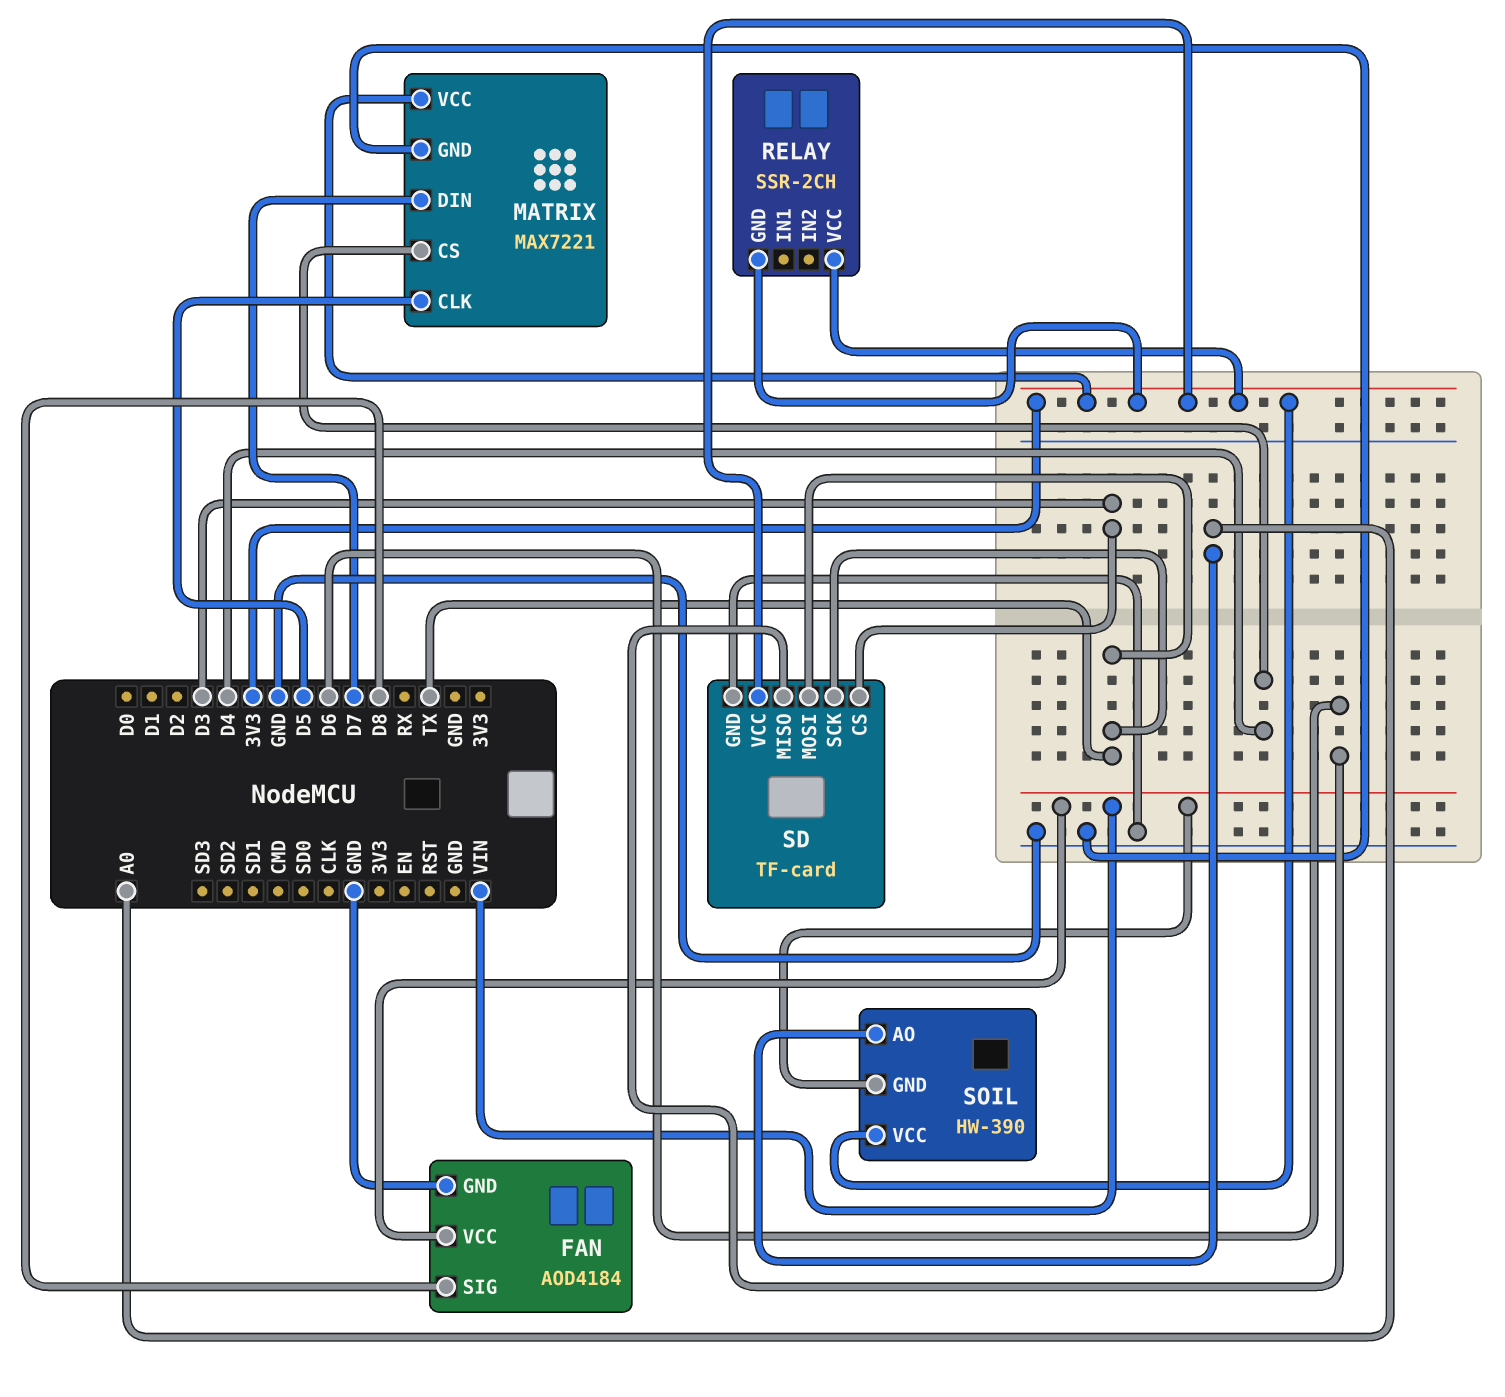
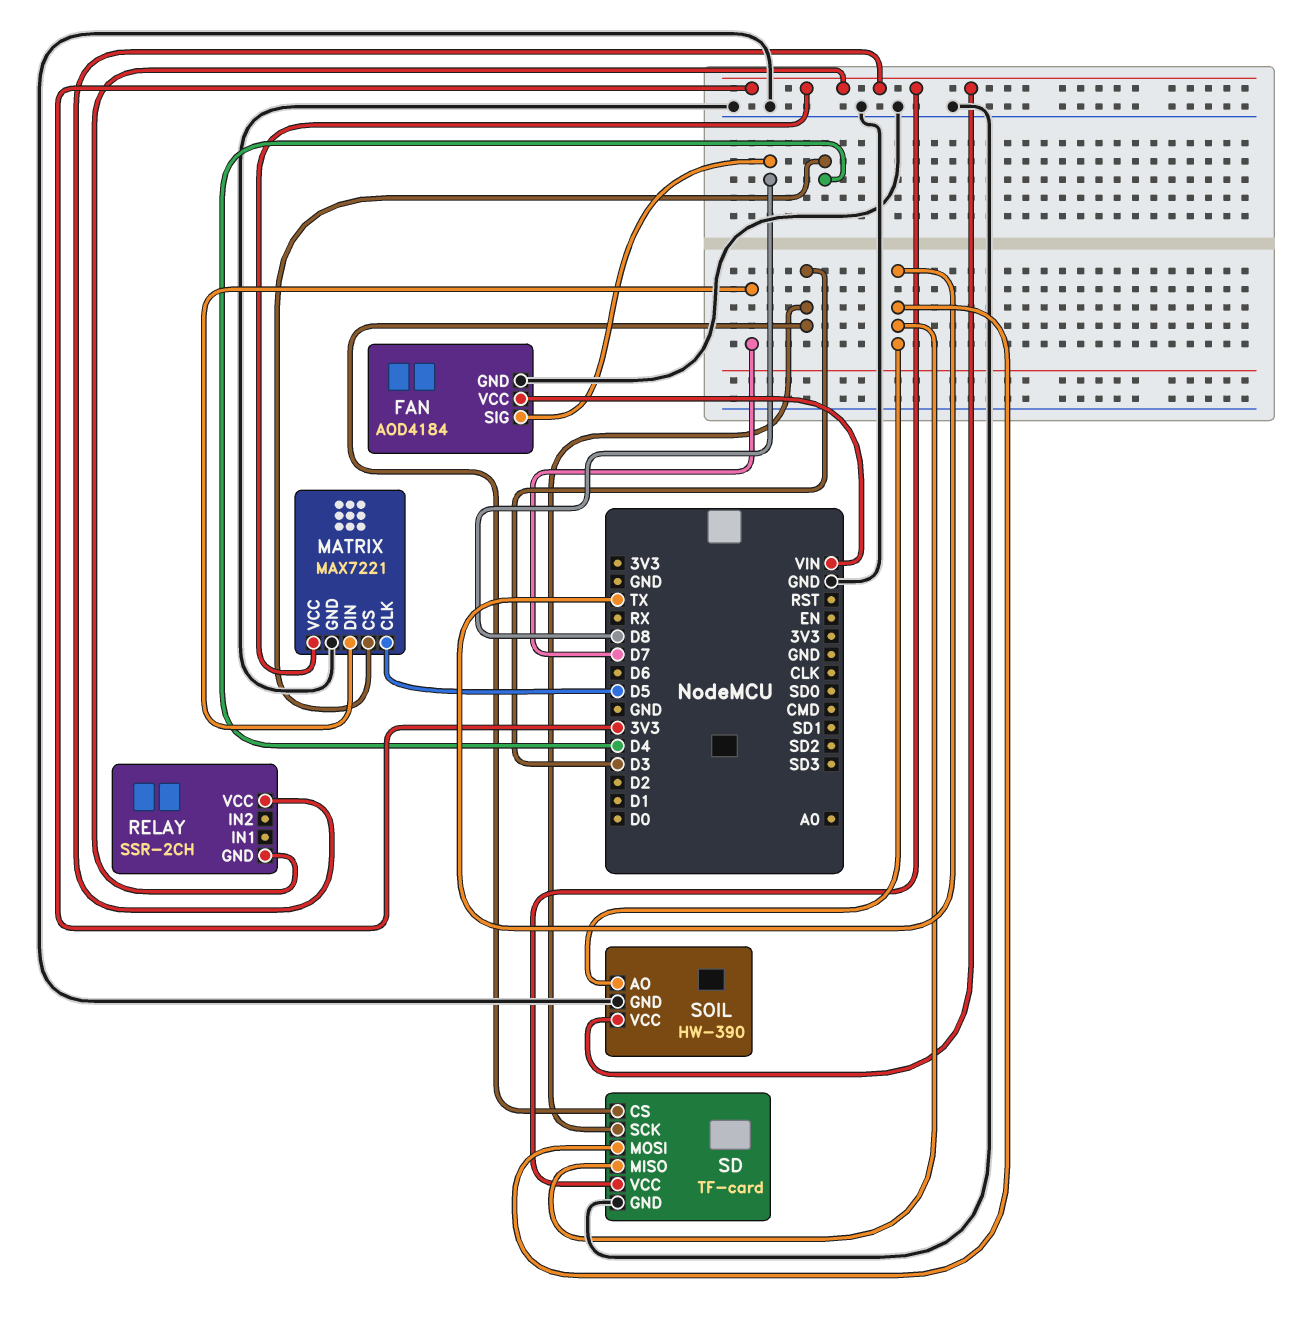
SD pin MISO: D6 -> TX
SD pin SCK: TX -> D3
SOIL pin AO: A0 -> TX
SOIL pin GND: VIN -> GND

